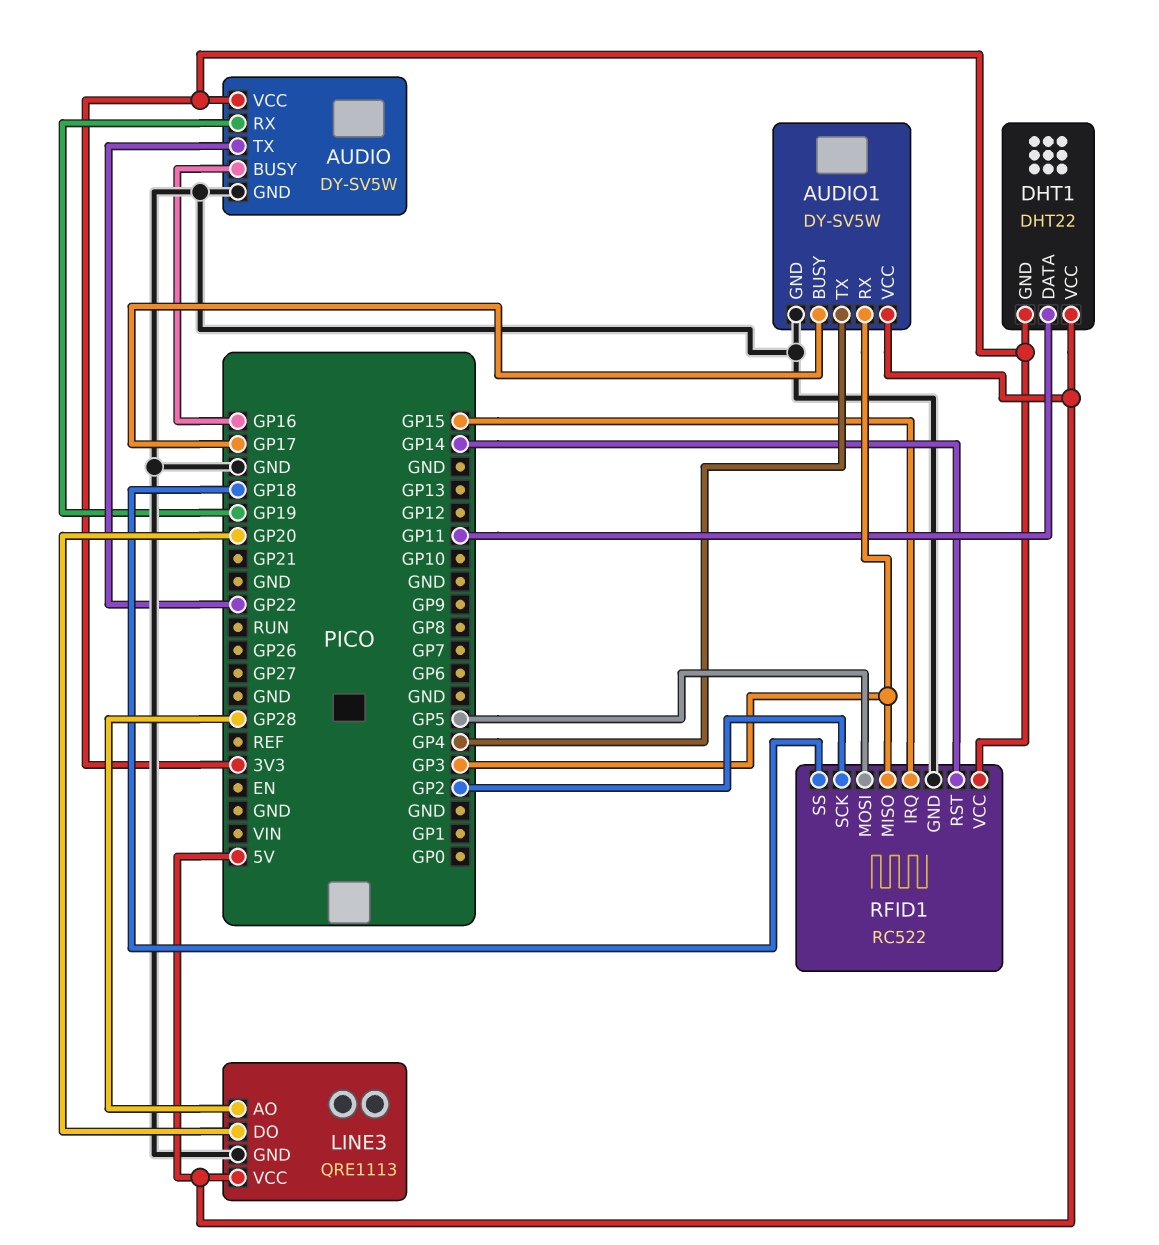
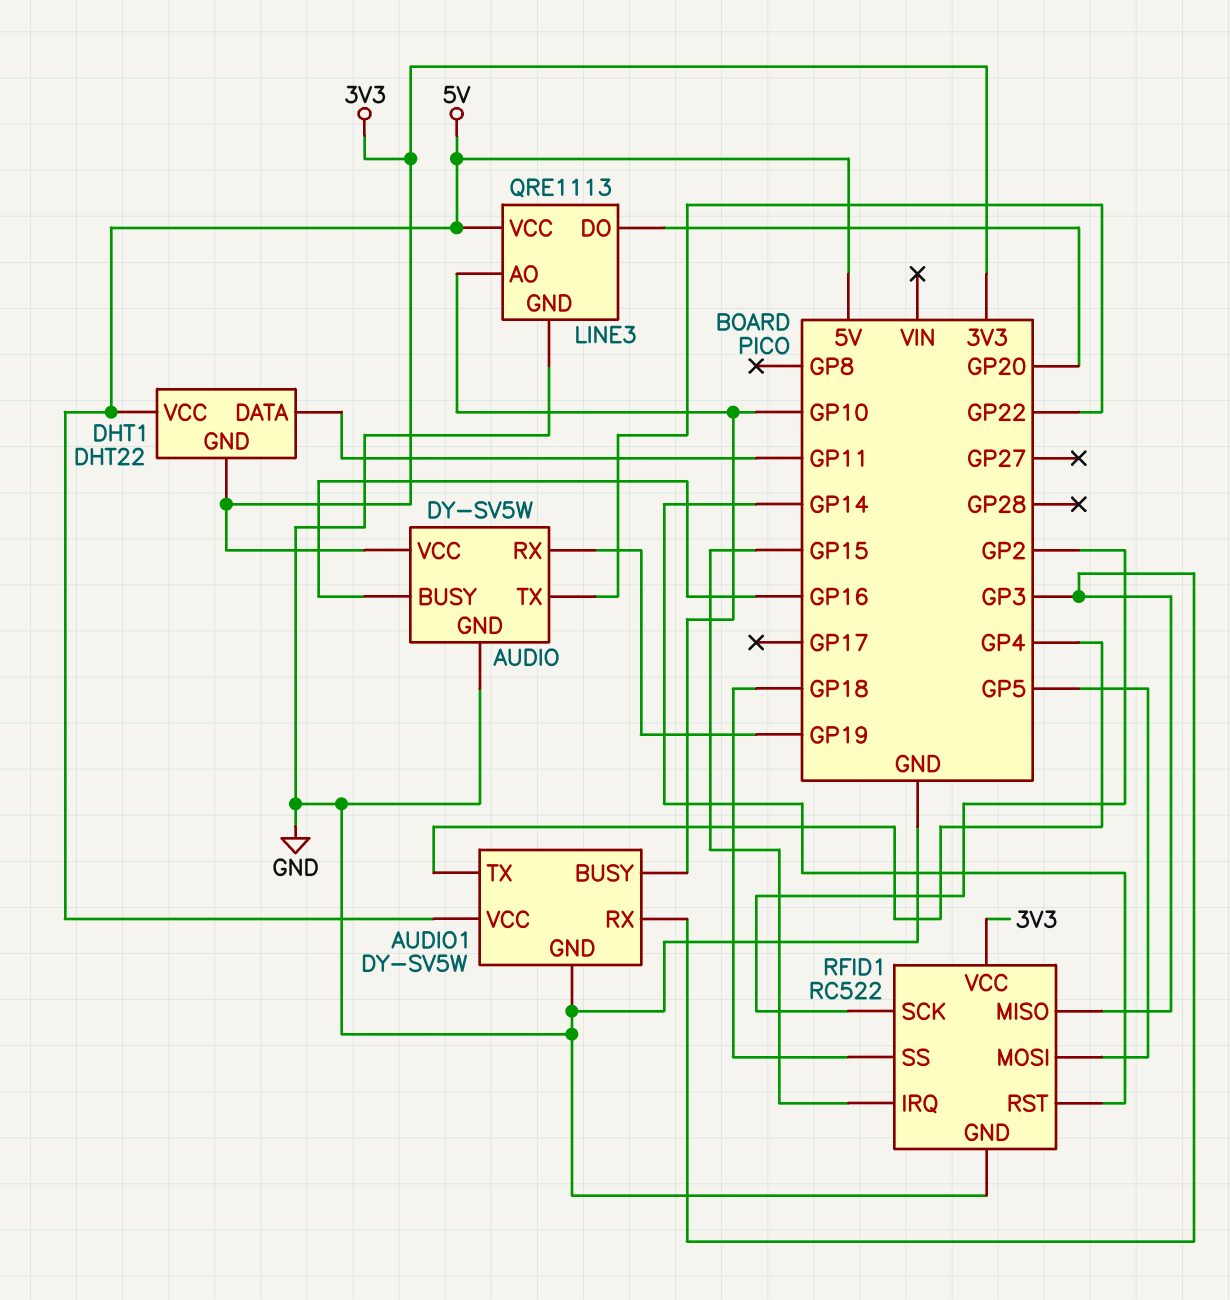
AUDIO1 pin BUSY: GP17 -> GP10
LINE3 pin AO: GP28 -> GP10

